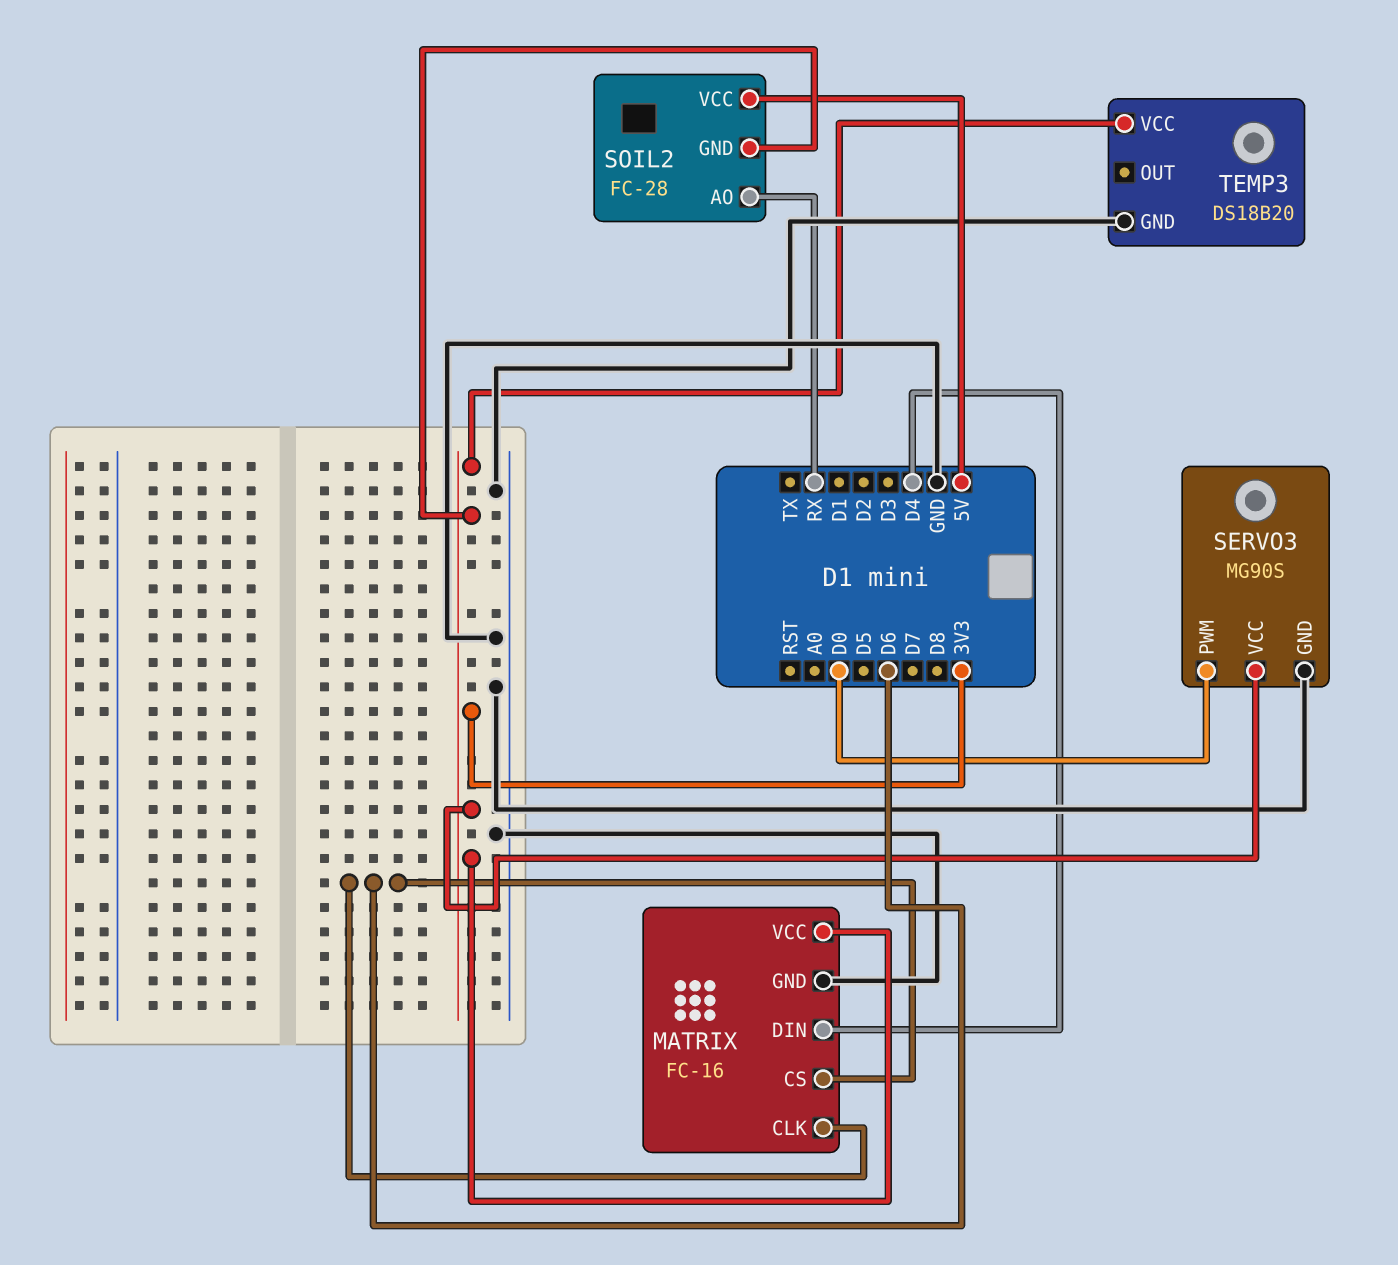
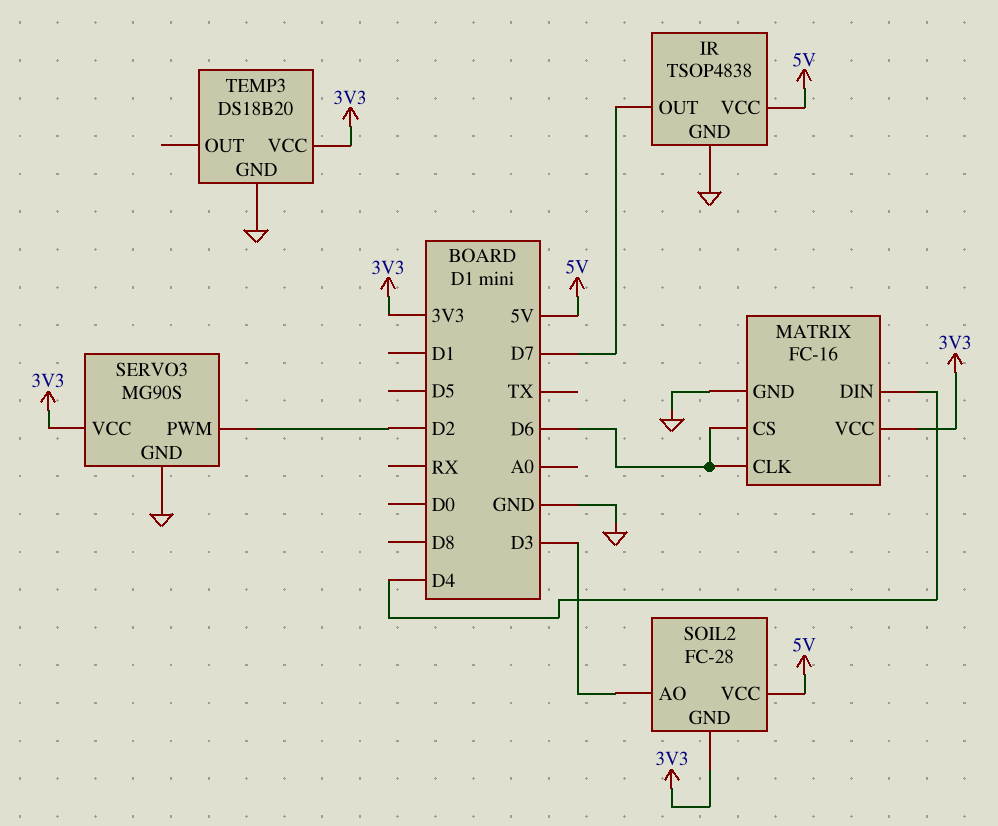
IR: none -> TSOP4838
IR pin GND: none -> GND
IR pin OUT: none -> D7
IR pin VCC: none -> 5V
SERVO3 pin PWM: D0 -> D2
SOIL2 pin AO: RX -> D3

